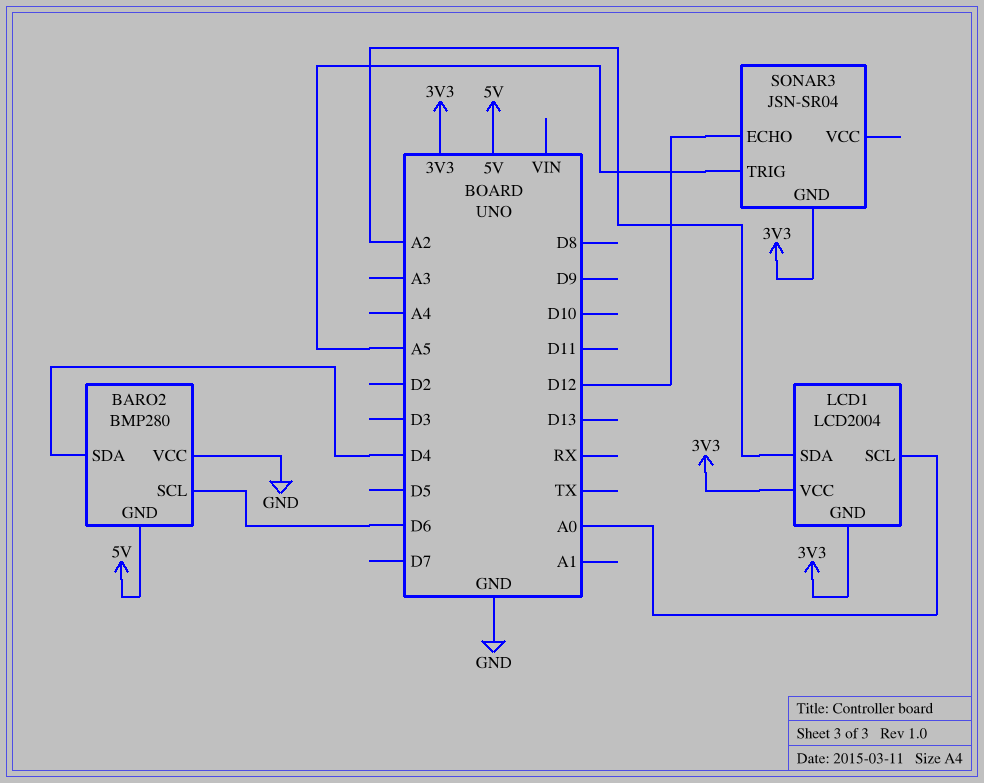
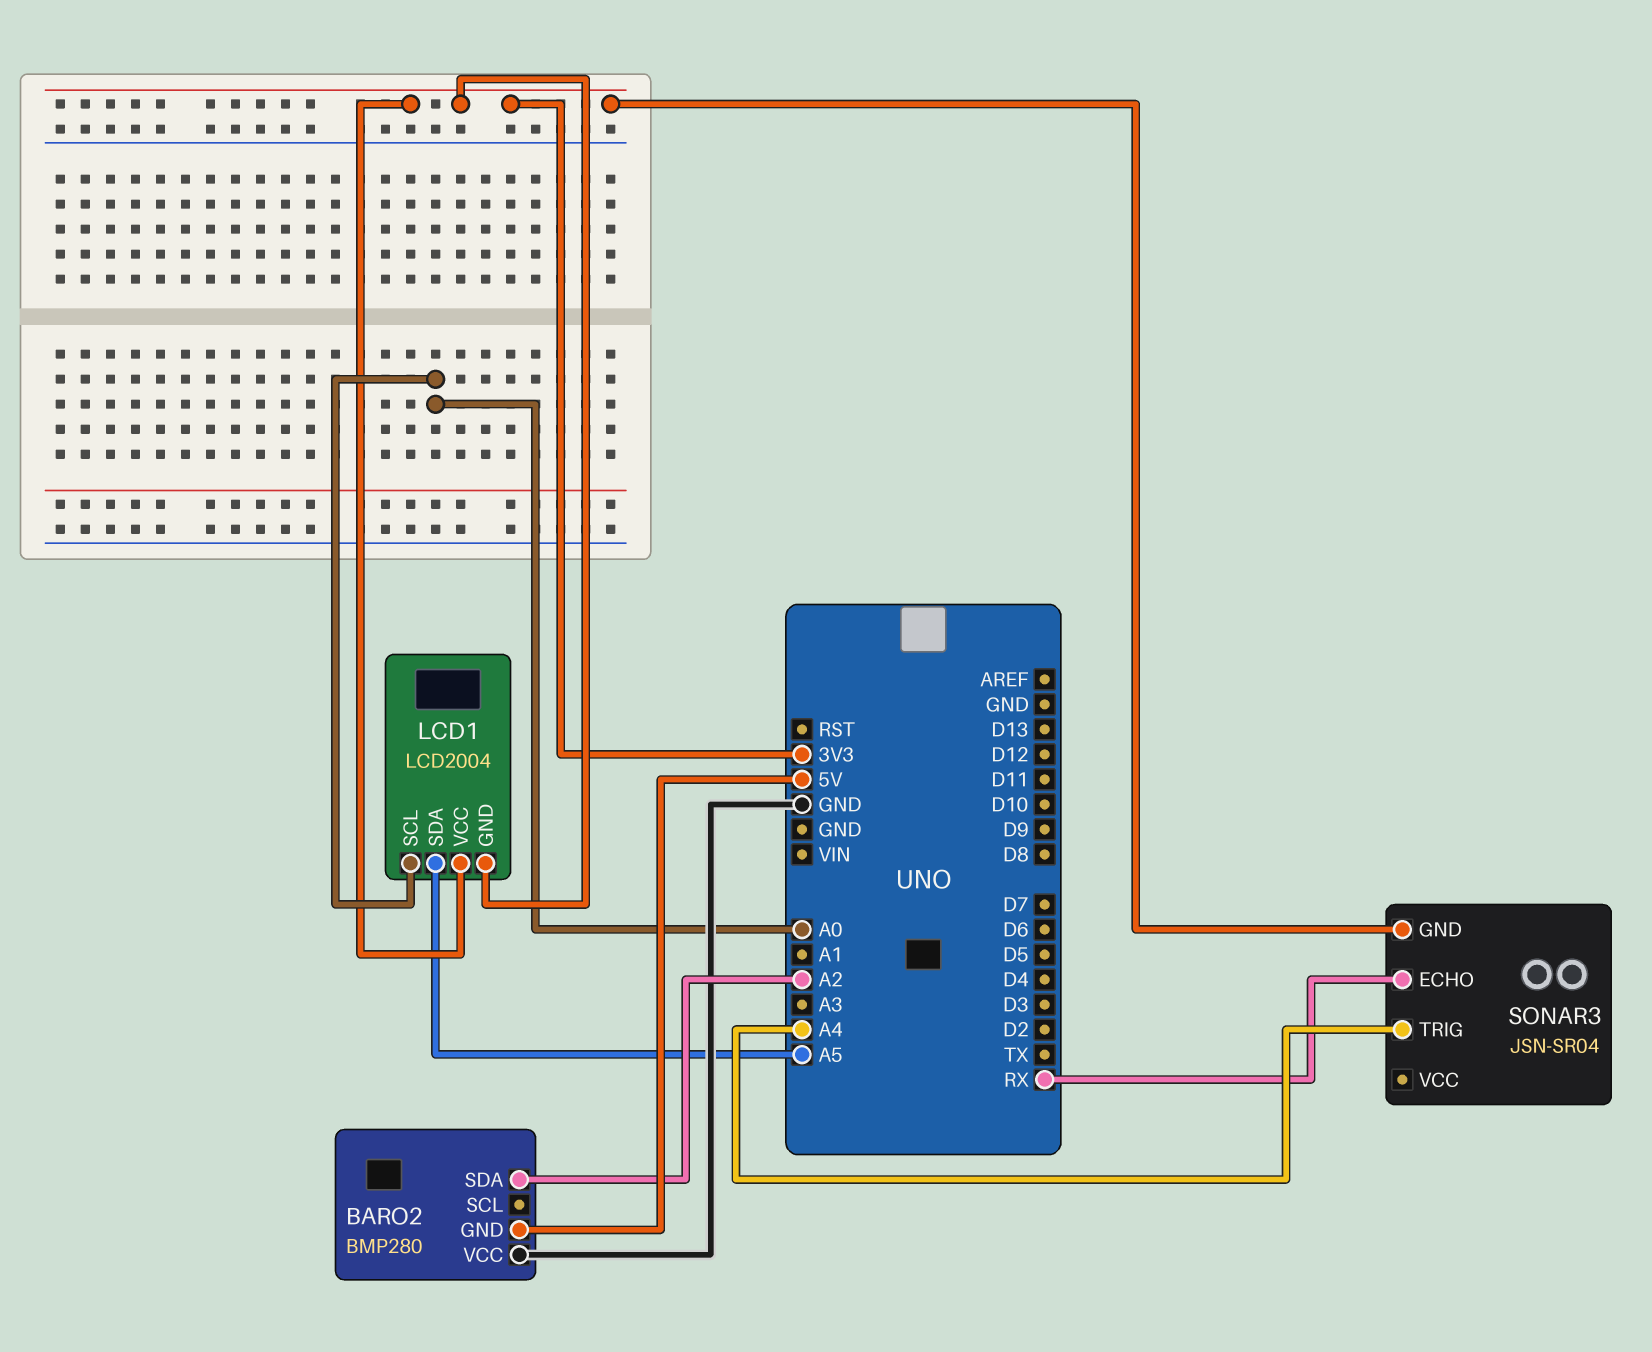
BARO2 pin SCL: D6 -> none
BARO2 pin SDA: D4 -> A2
LCD1 pin SDA: A2 -> A5
SONAR3 pin ECHO: D12 -> RX
SONAR3 pin TRIG: A5 -> A4

